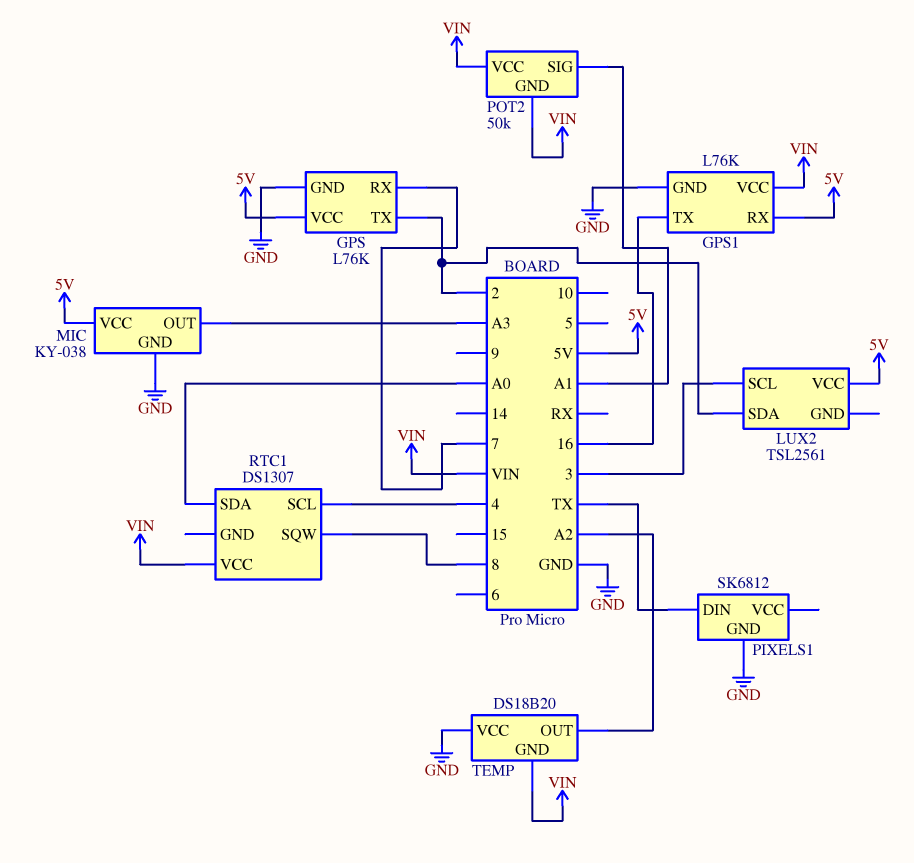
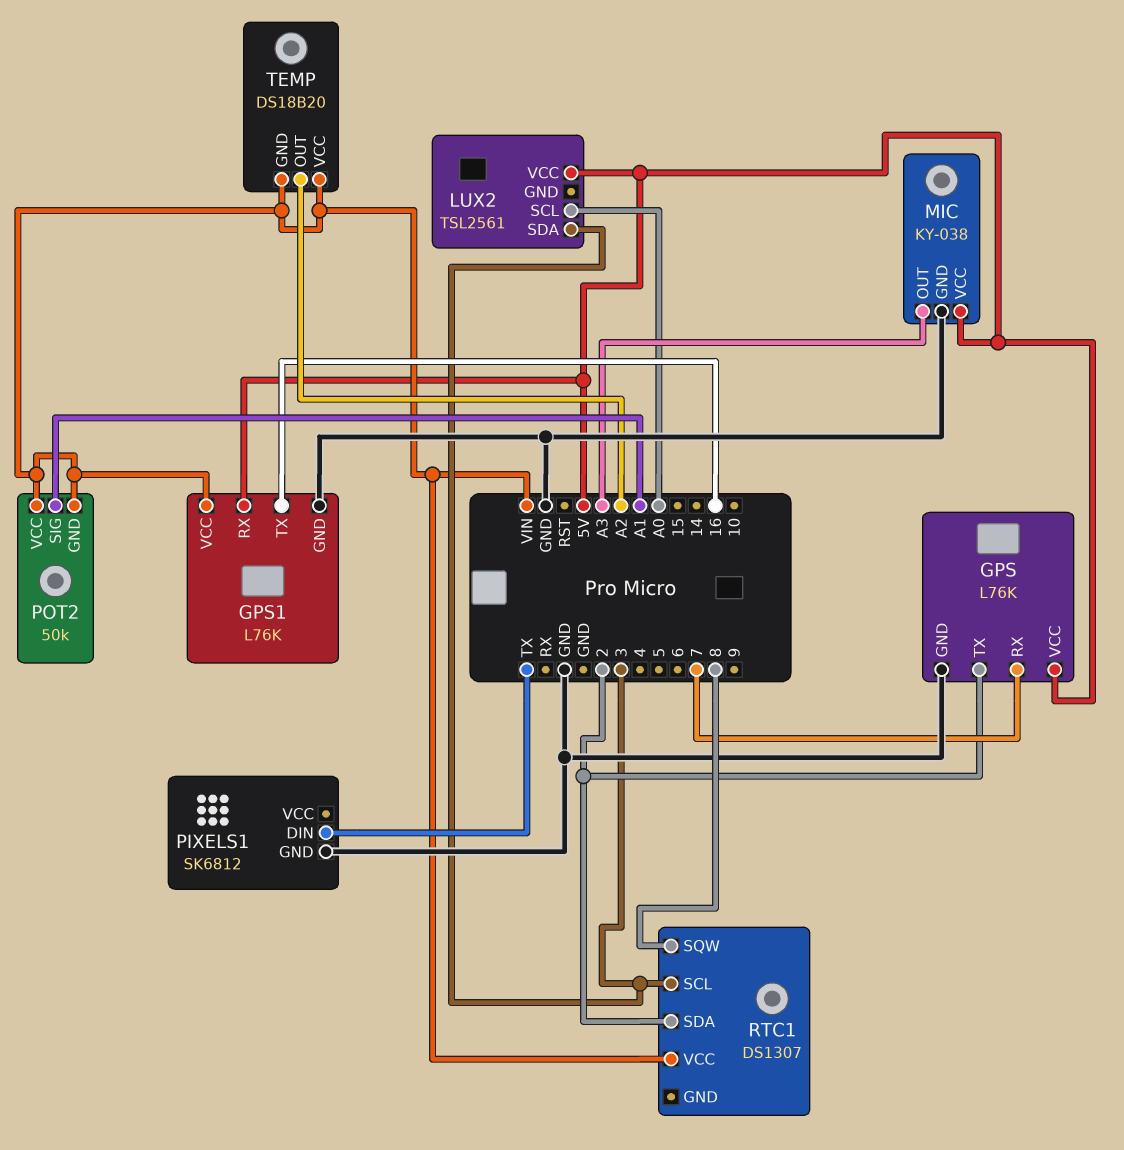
LUX2 pin SCL: 3 -> A0
LUX2 pin SDA: 2 -> 3
RTC1 pin SCL: 4 -> 3
RTC1 pin SDA: A0 -> 2
TEMP pin VCC: GND -> VIN

